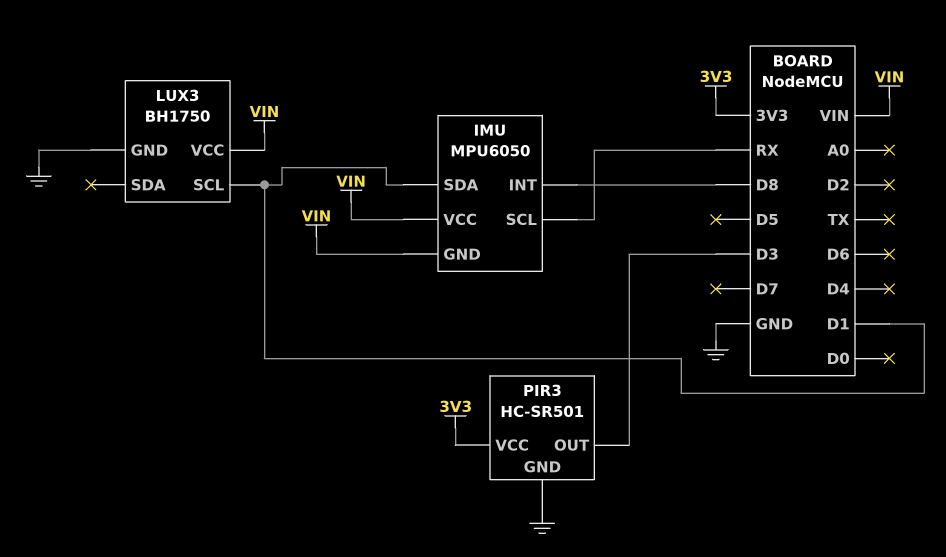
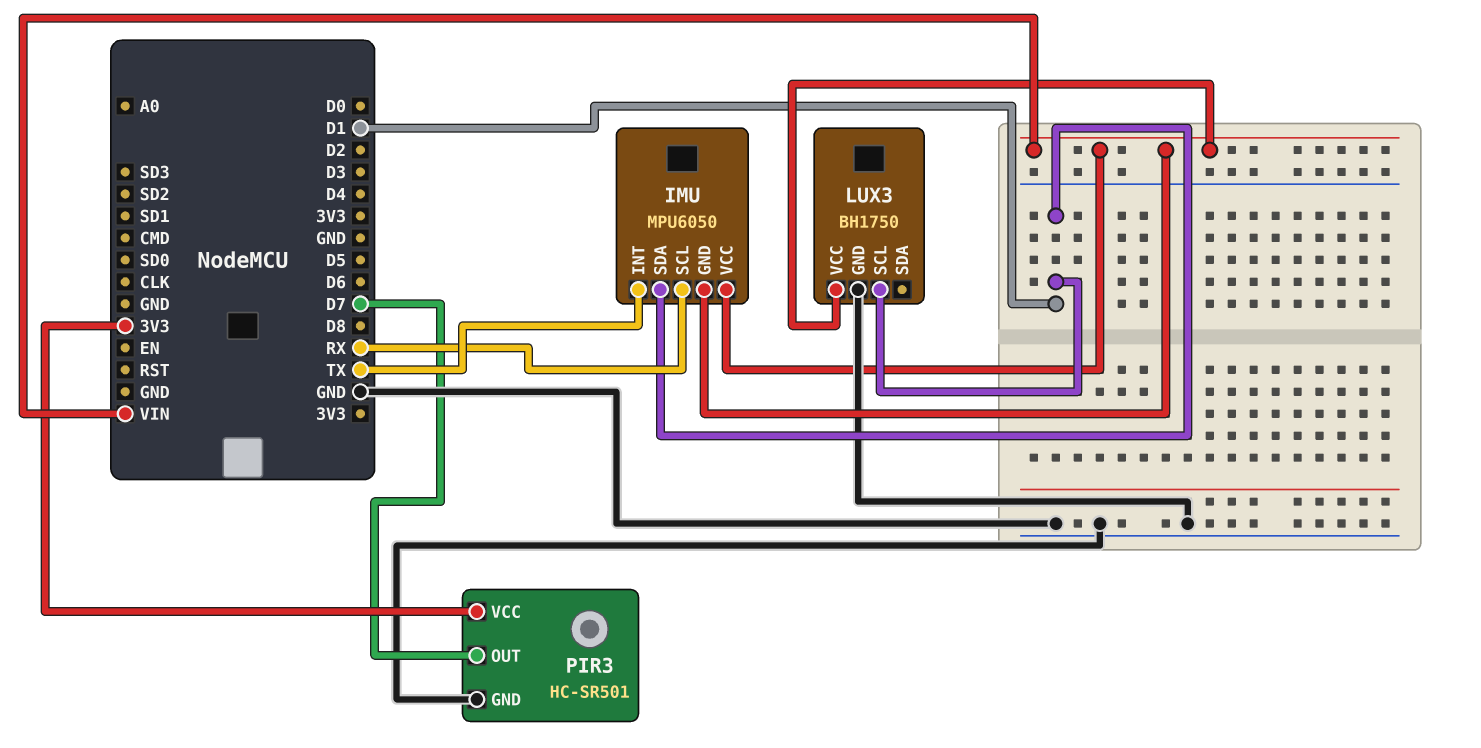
IMU pin INT: D8 -> TX
PIR3 pin OUT: D3 -> D7

